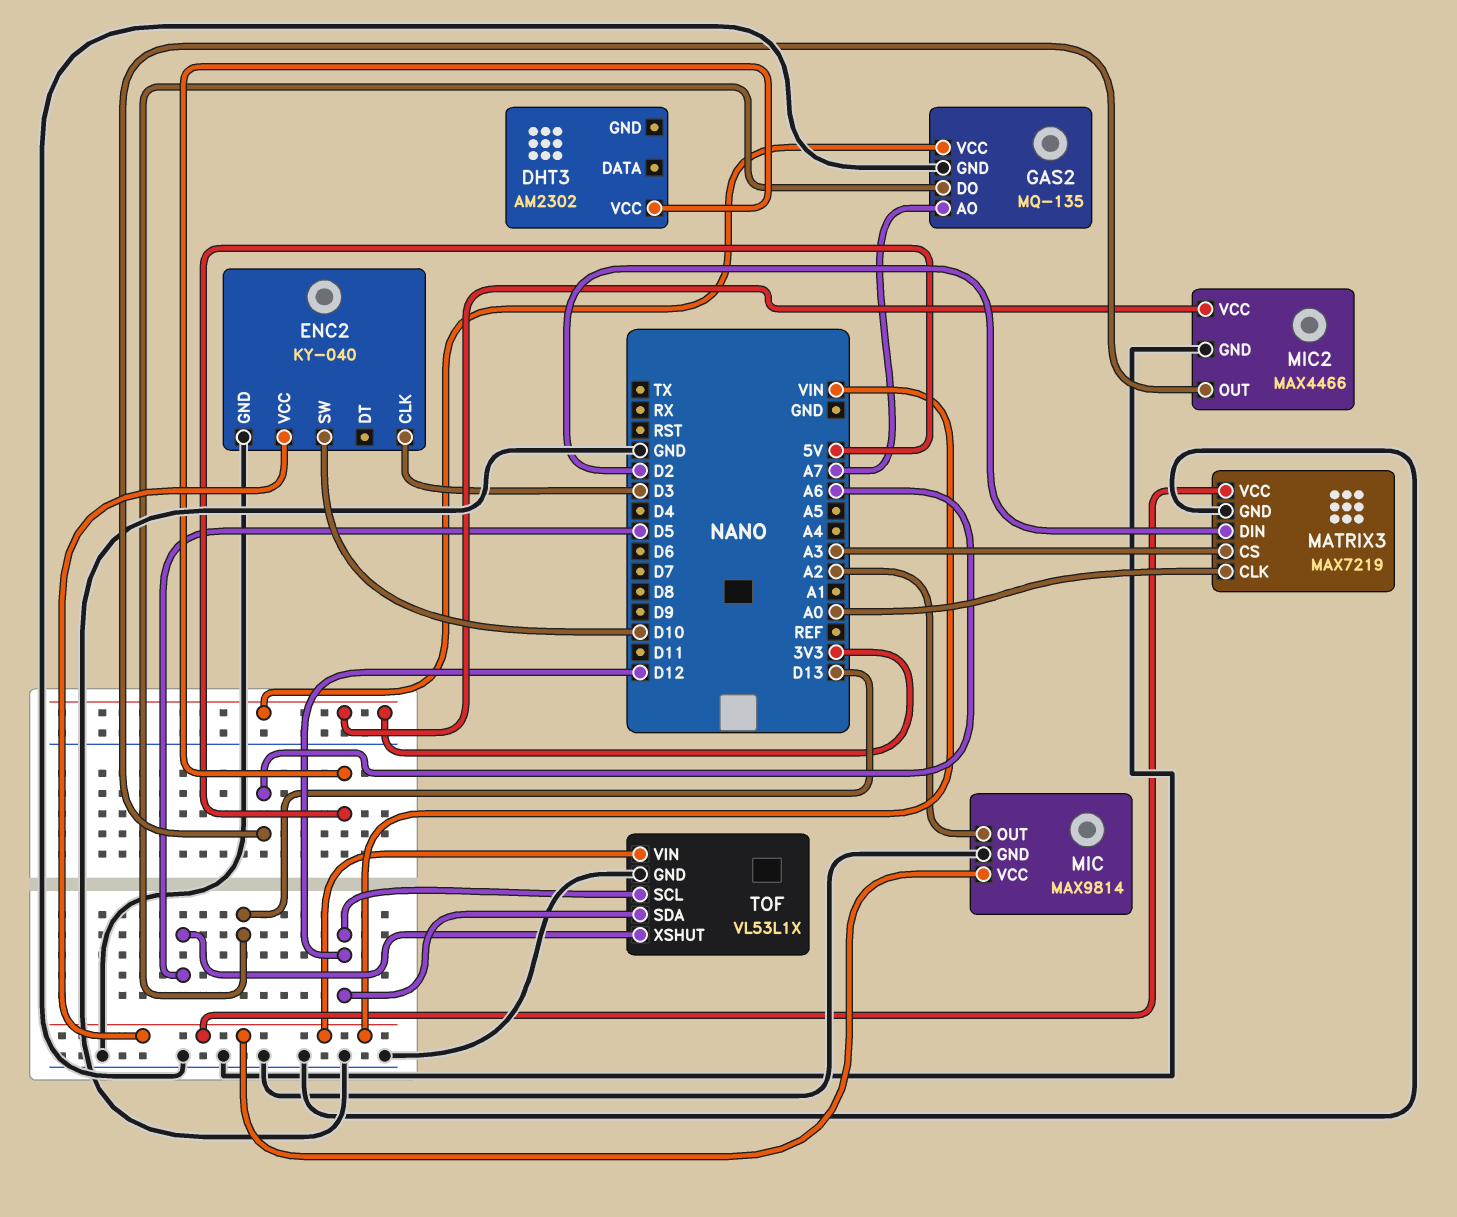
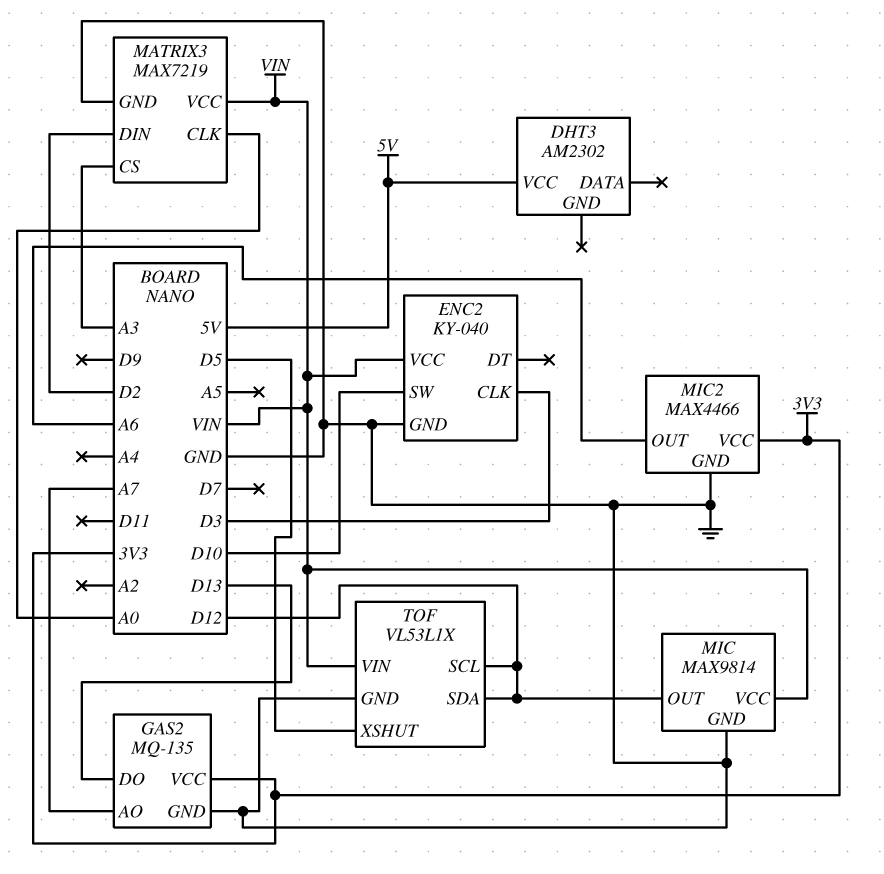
MIC pin OUT: A2 -> D12

